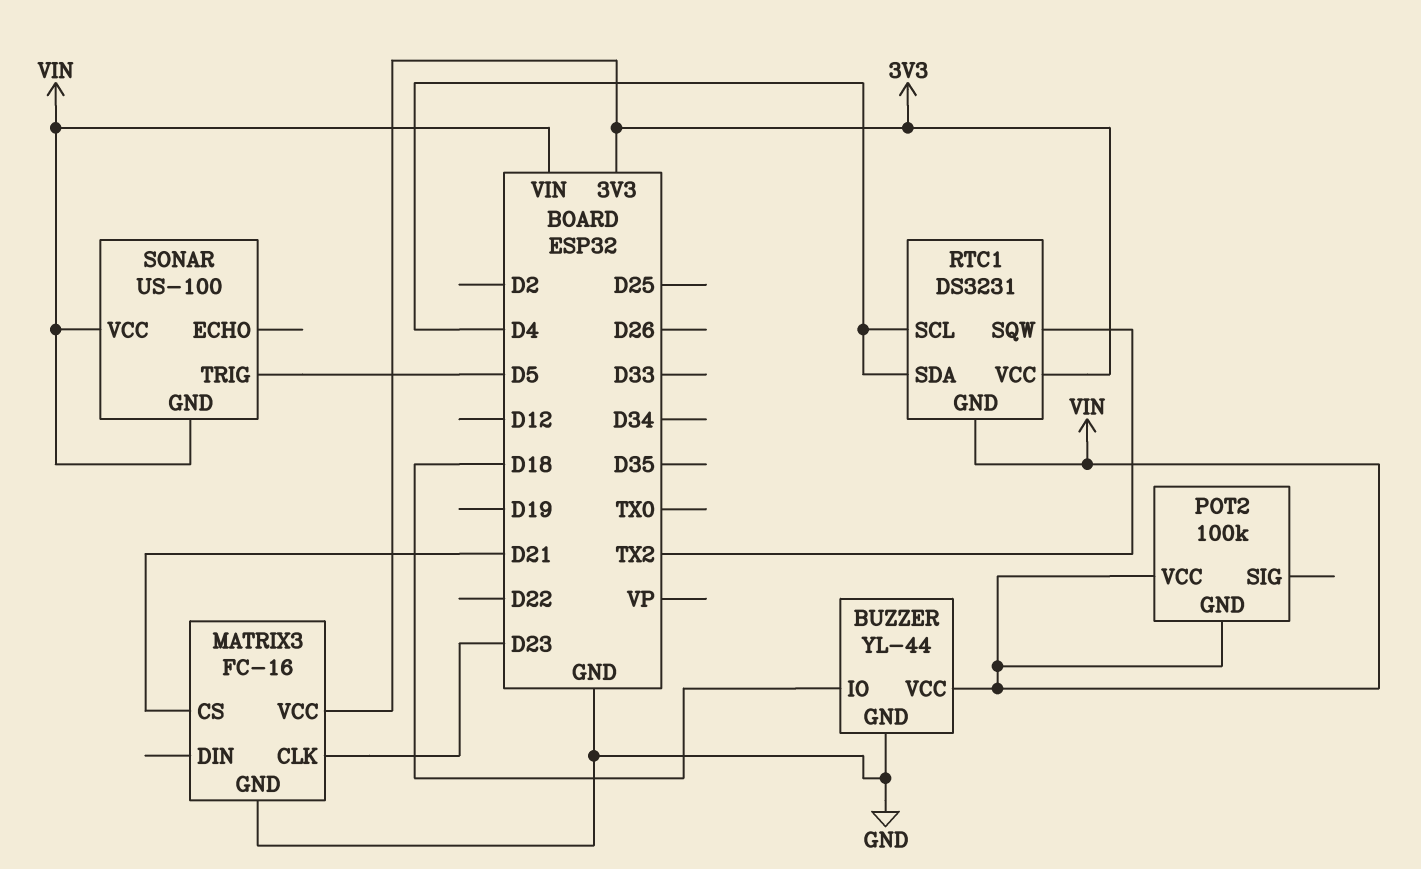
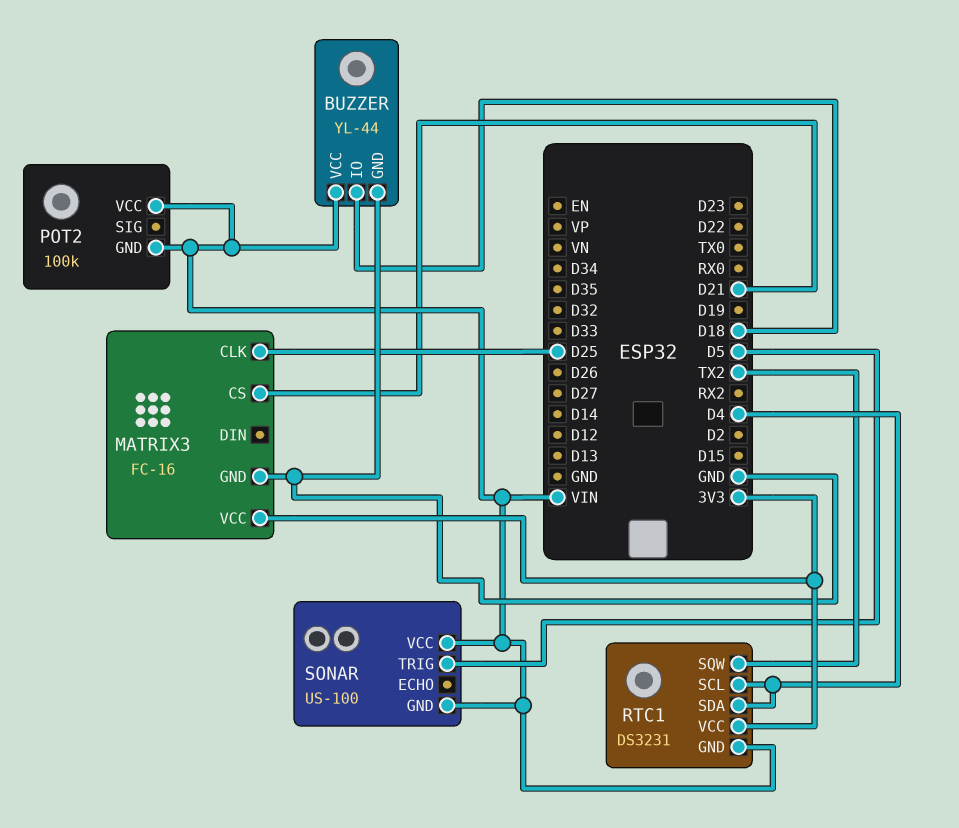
MATRIX3 pin CLK: D23 -> D25

